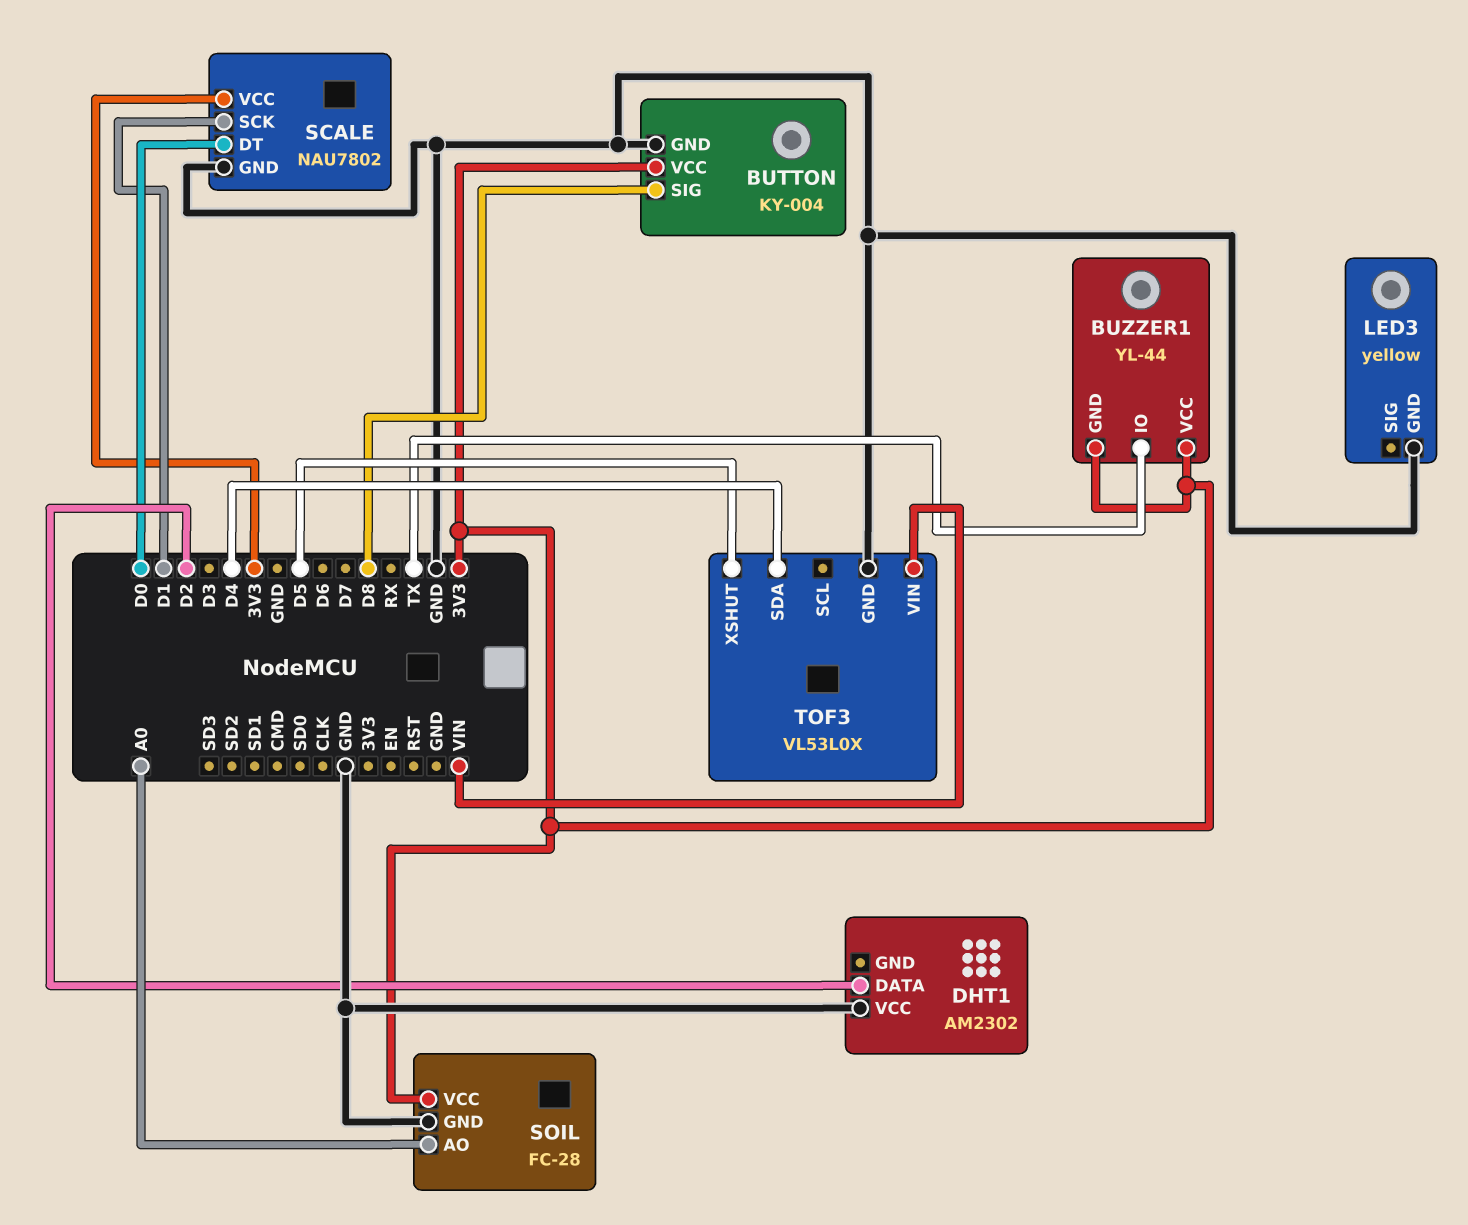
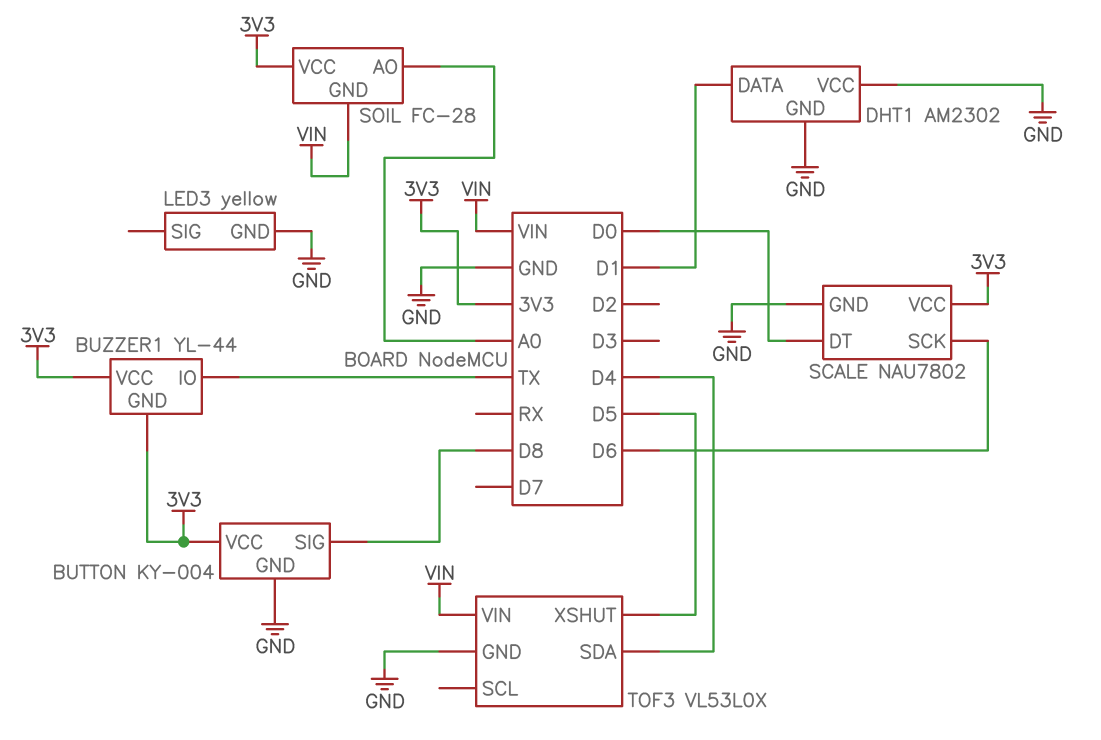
DHT1 pin DATA: D2 -> D1
DHT1 pin GND: none -> GND
SCALE pin SCK: D1 -> D6
SOIL pin GND: GND -> VIN

